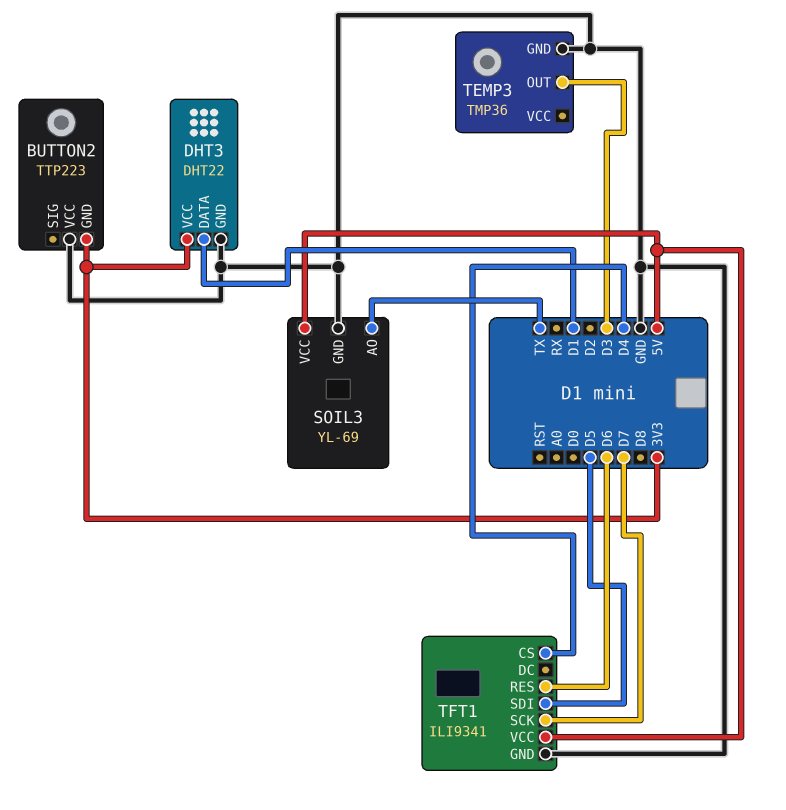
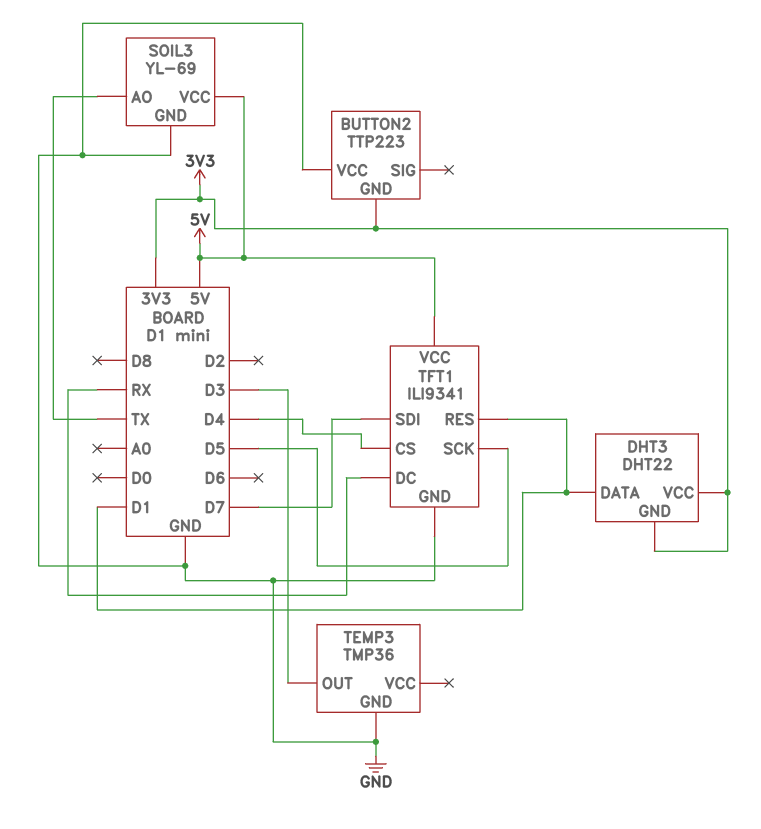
DHT3 pin GND: GND -> 3V3
TFT1 pin DC: none -> RX
TFT1 pin RES: D6 -> D1
TFT1 pin SCK: D7 -> D5
TFT1 pin SDI: D5 -> D7

